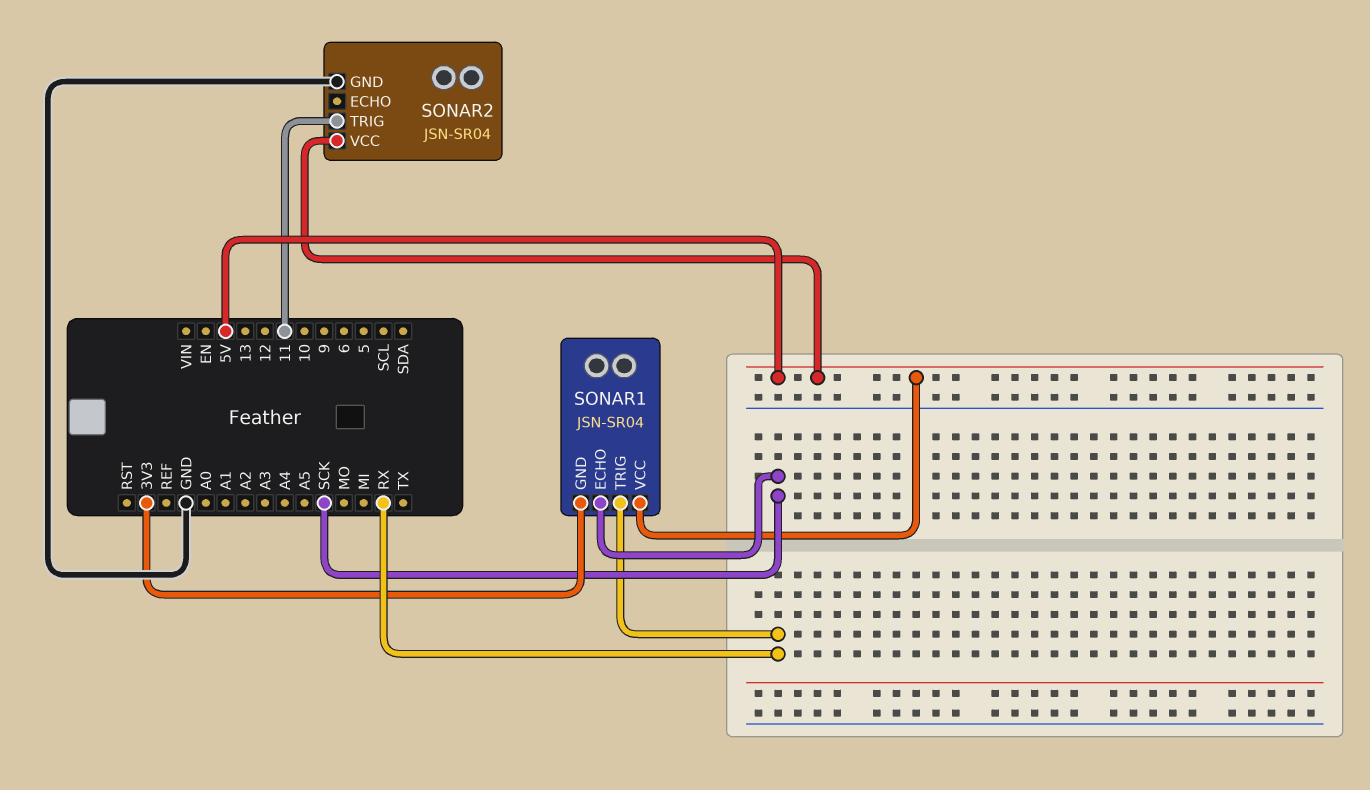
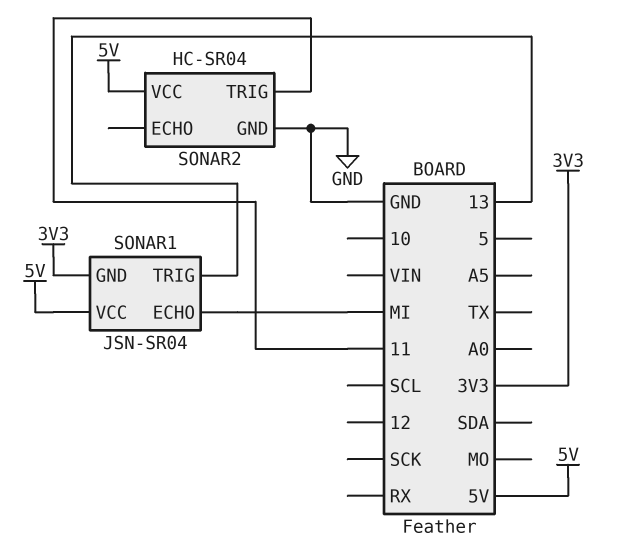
SONAR1 pin ECHO: SCK -> MI
SONAR1 pin TRIG: RX -> 13
SONAR2: JSN-SR04 -> HC-SR04

